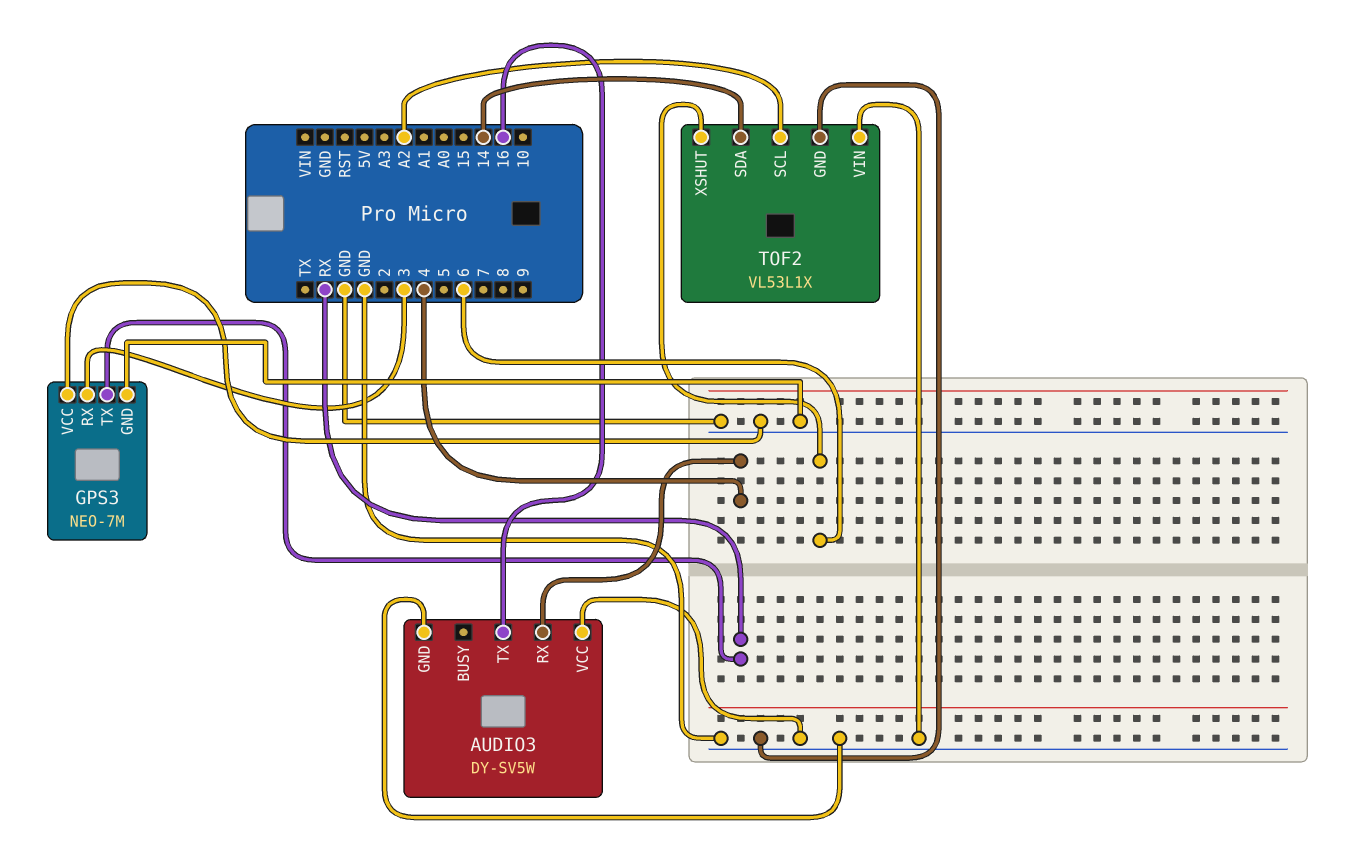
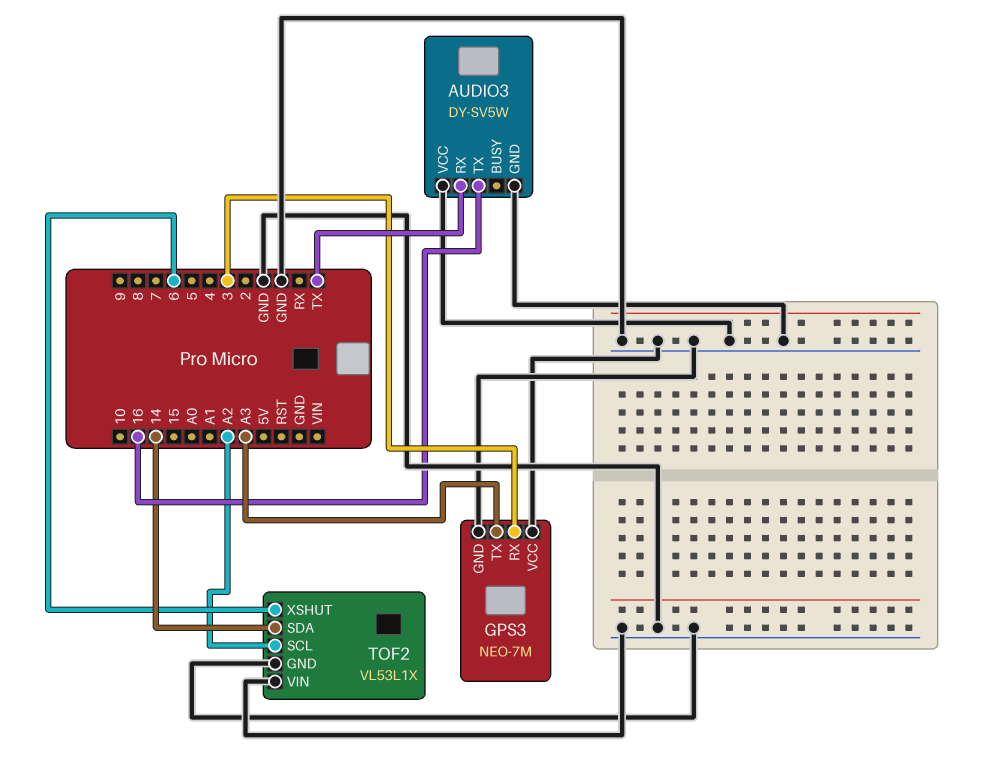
AUDIO3 pin RX: 4 -> TX
GPS3 pin TX: RX -> A3

